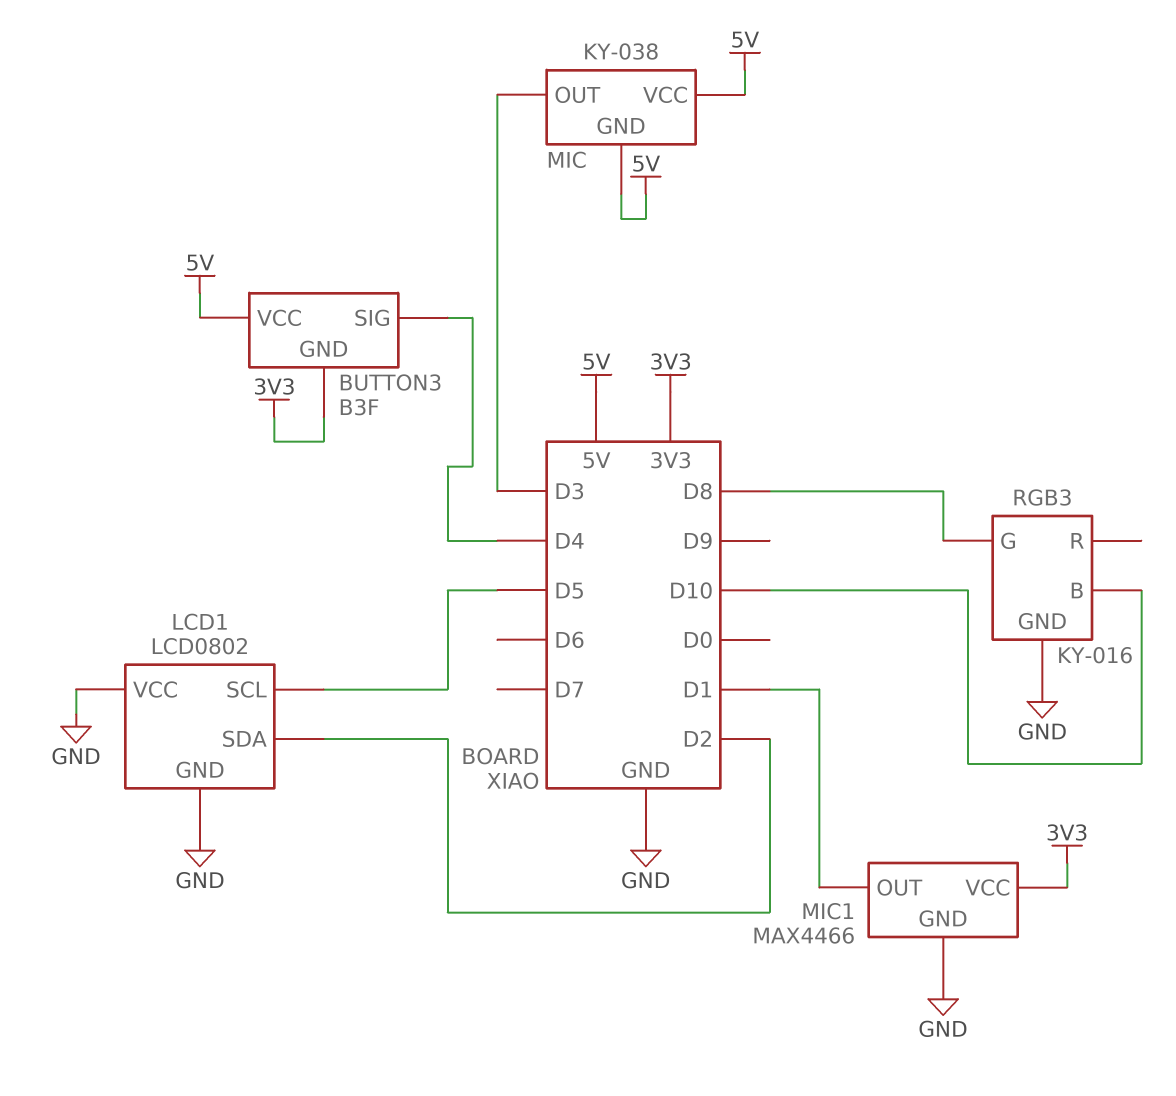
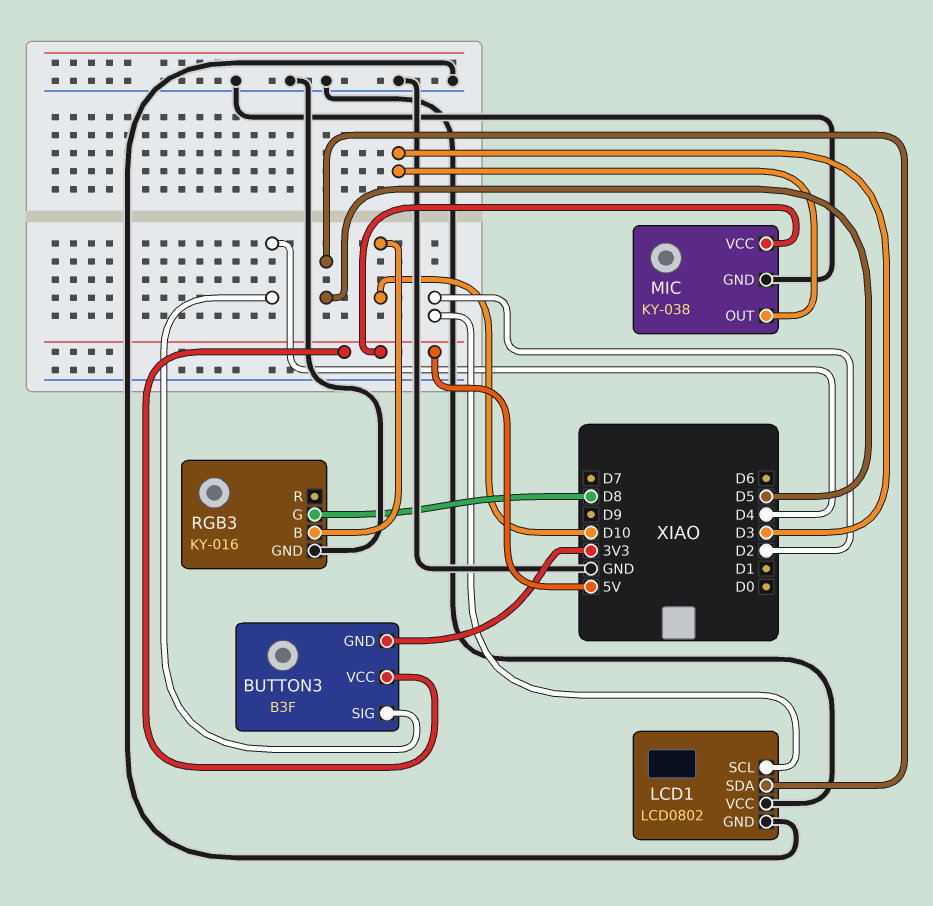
LCD1 pin SCL: D5 -> D2
LCD1 pin SDA: D2 -> D5
MIC pin GND: 5V -> GND
MIC1: MAX4466 -> none
MIC1 pin GND: GND -> none
MIC1 pin OUT: D1 -> none
MIC1 pin VCC: 3V3 -> none

